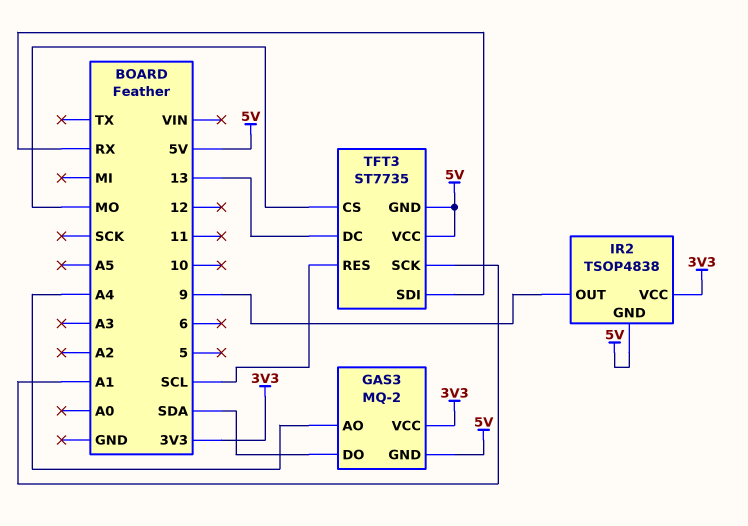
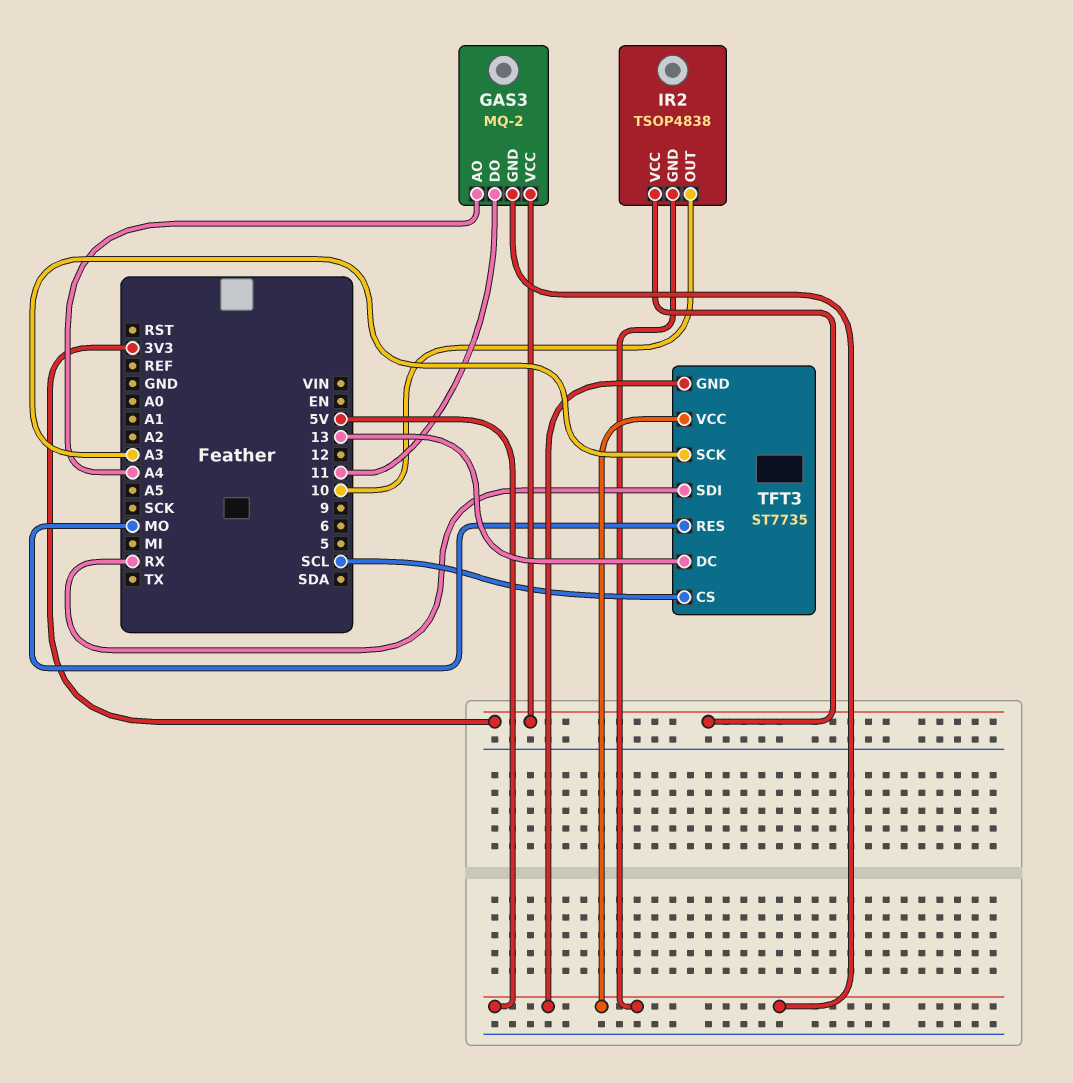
GAS3 pin DO: SDA -> 11
IR2 pin OUT: 9 -> 10
TFT3 pin CS: MO -> SCL
TFT3 pin RES: SCL -> MO
TFT3 pin SCK: A1 -> A3

